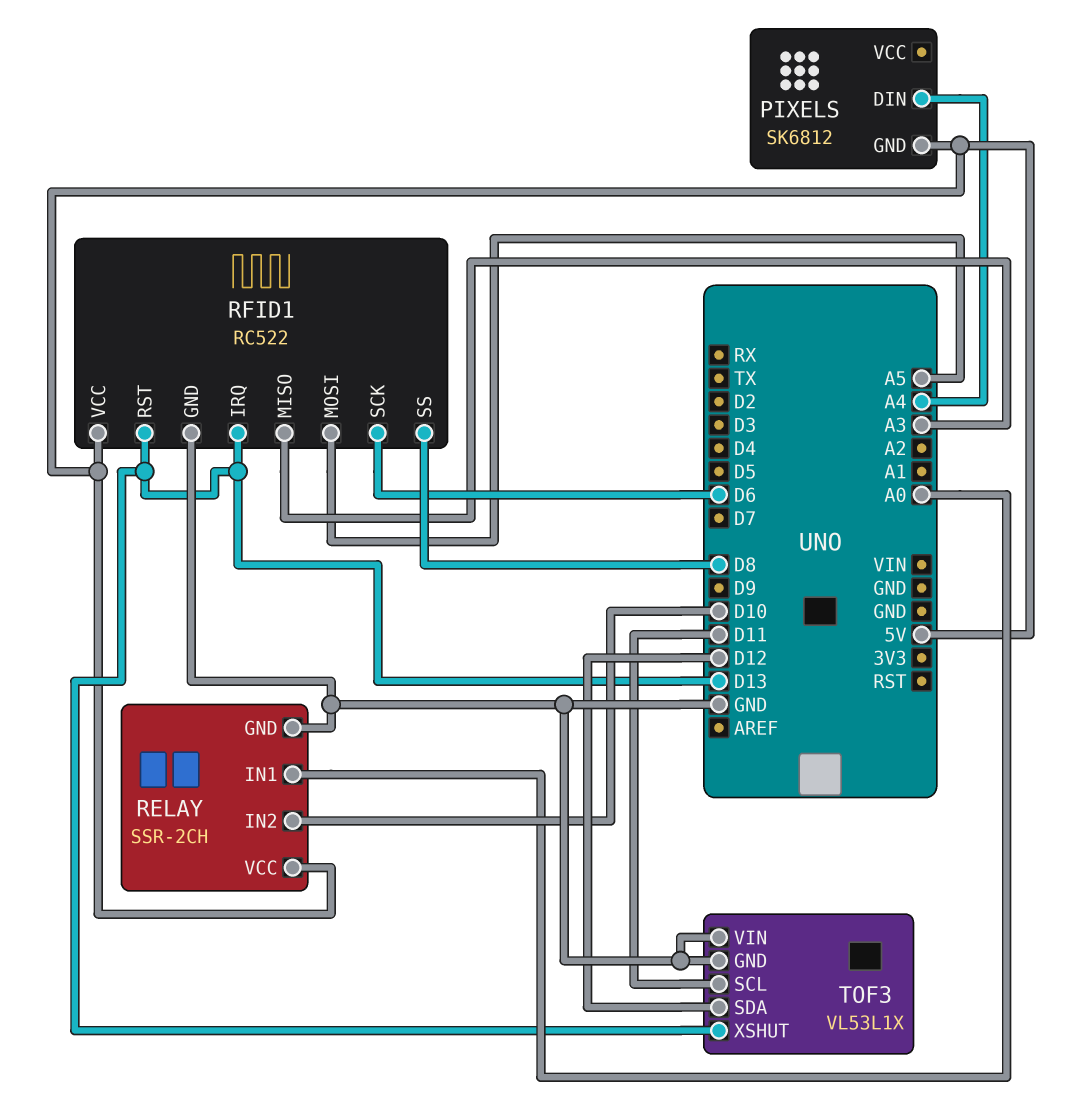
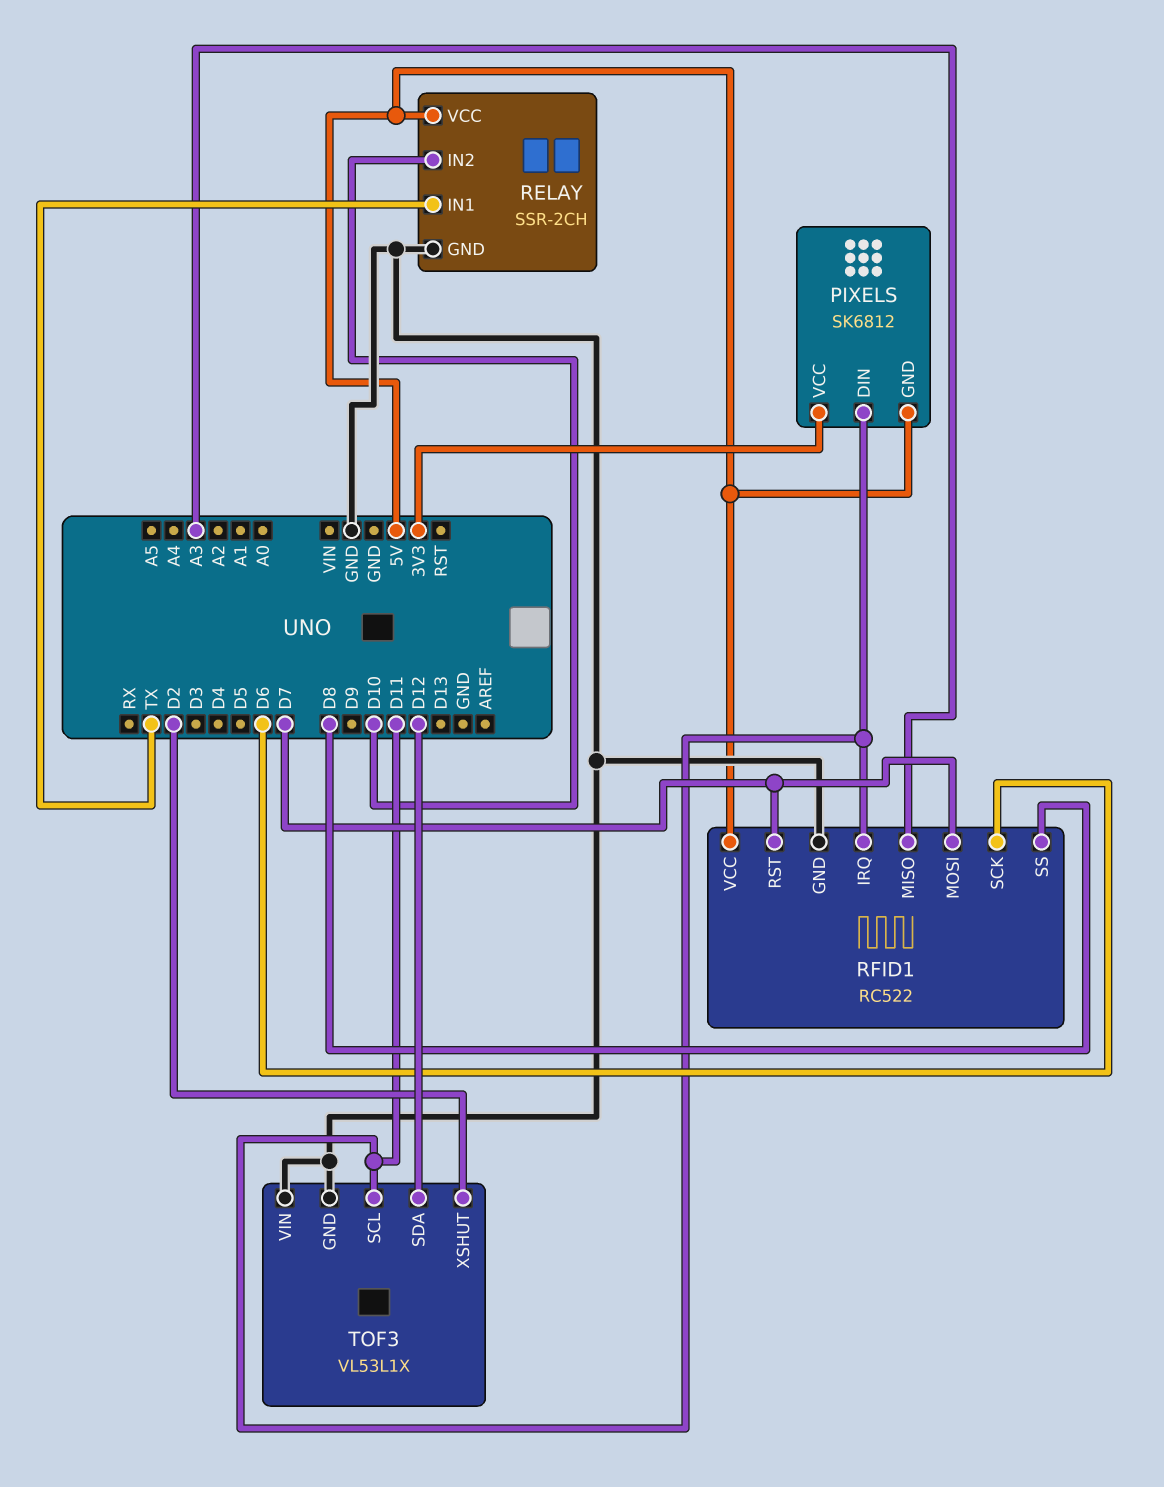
PIXELS pin DIN: A4 -> D11
PIXELS pin VCC: none -> 3V3
RELAY pin IN1: A0 -> TX
RFID1 pin IRQ: D13 -> D11
RFID1 pin MOSI: A5 -> D7
RFID1 pin RST: D13 -> D7
TOF3 pin XSHUT: D13 -> D2

